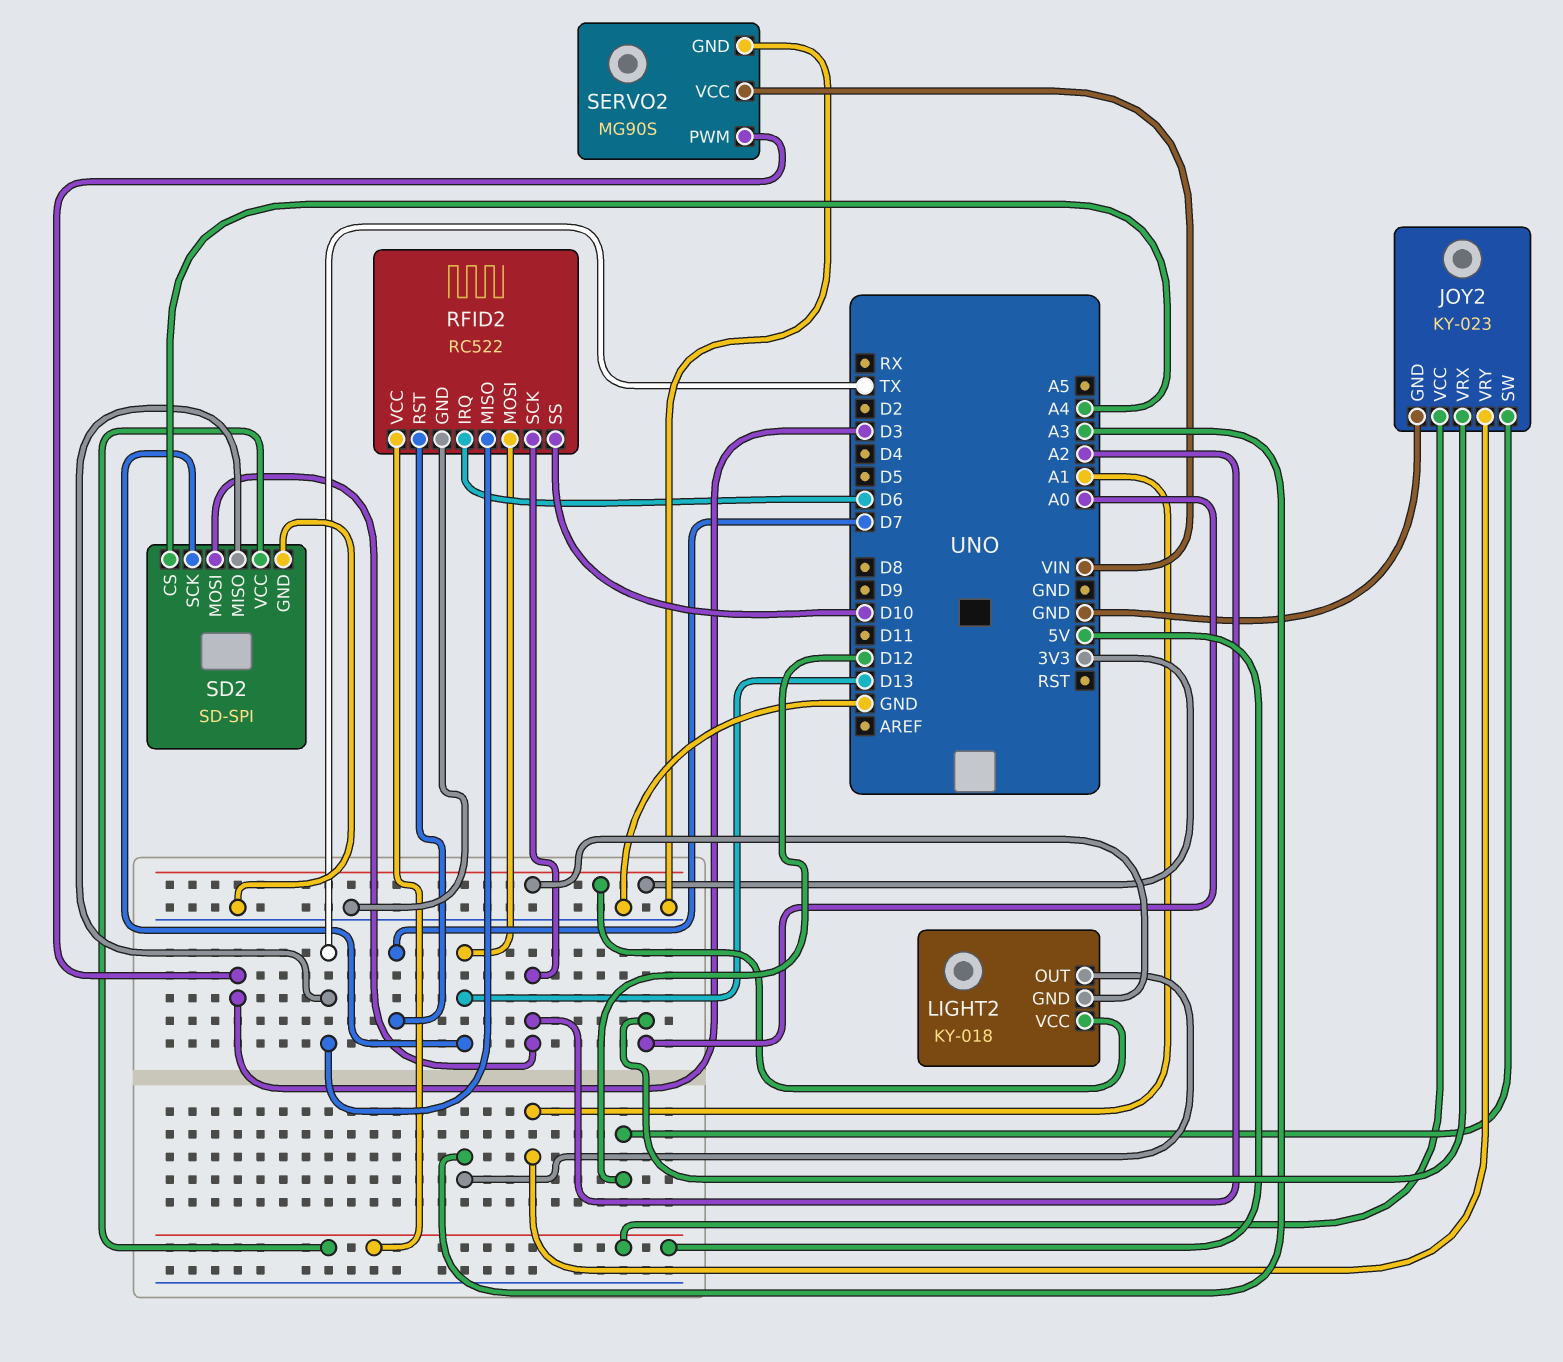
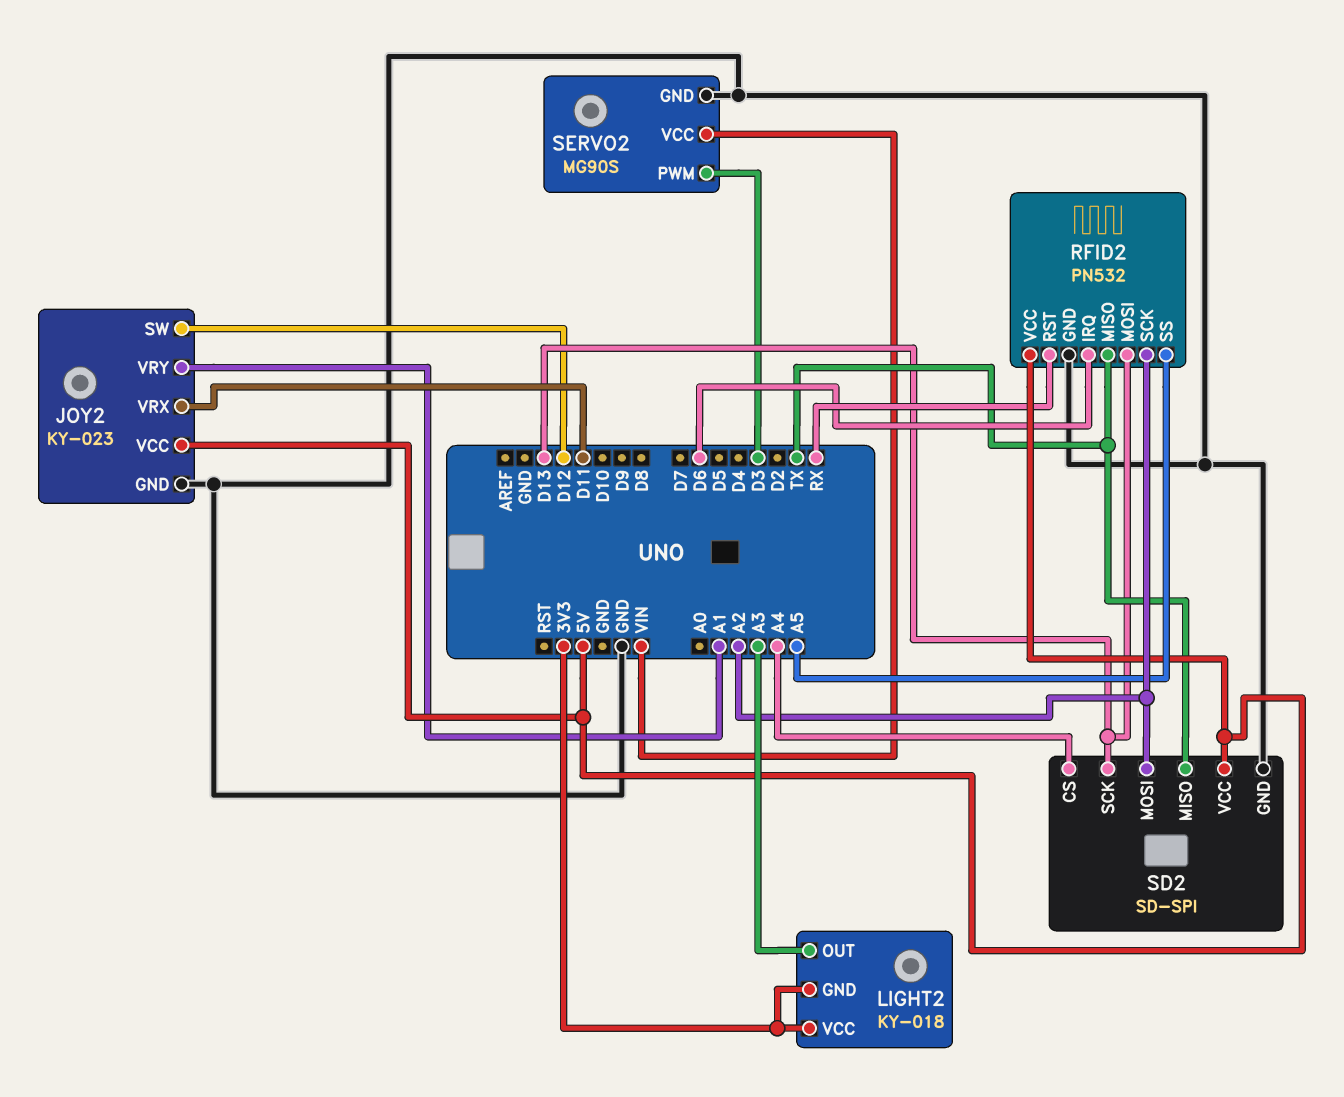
JOY2 pin VRX: A0 -> D11
RFID2: RC522 -> PN532
RFID2 pin RST: D7 -> RX
RFID2 pin SS: D10 -> A5

